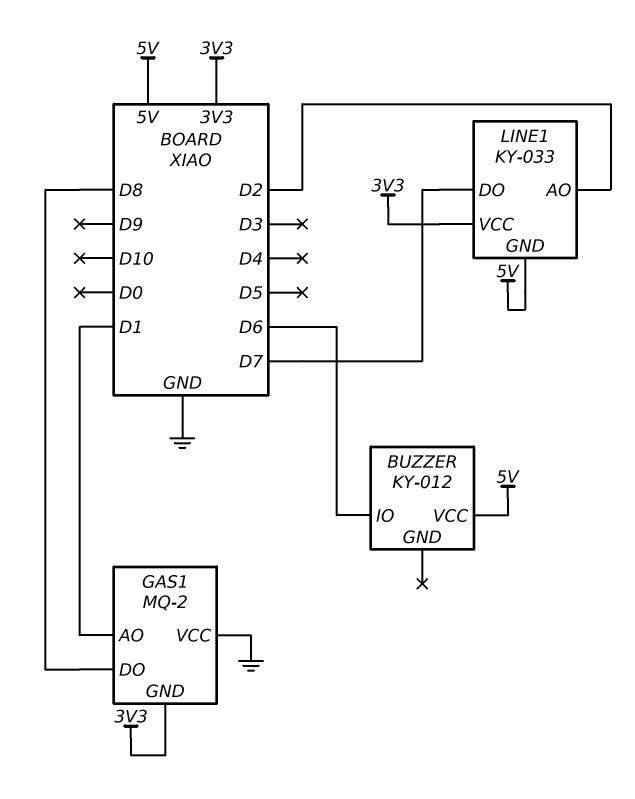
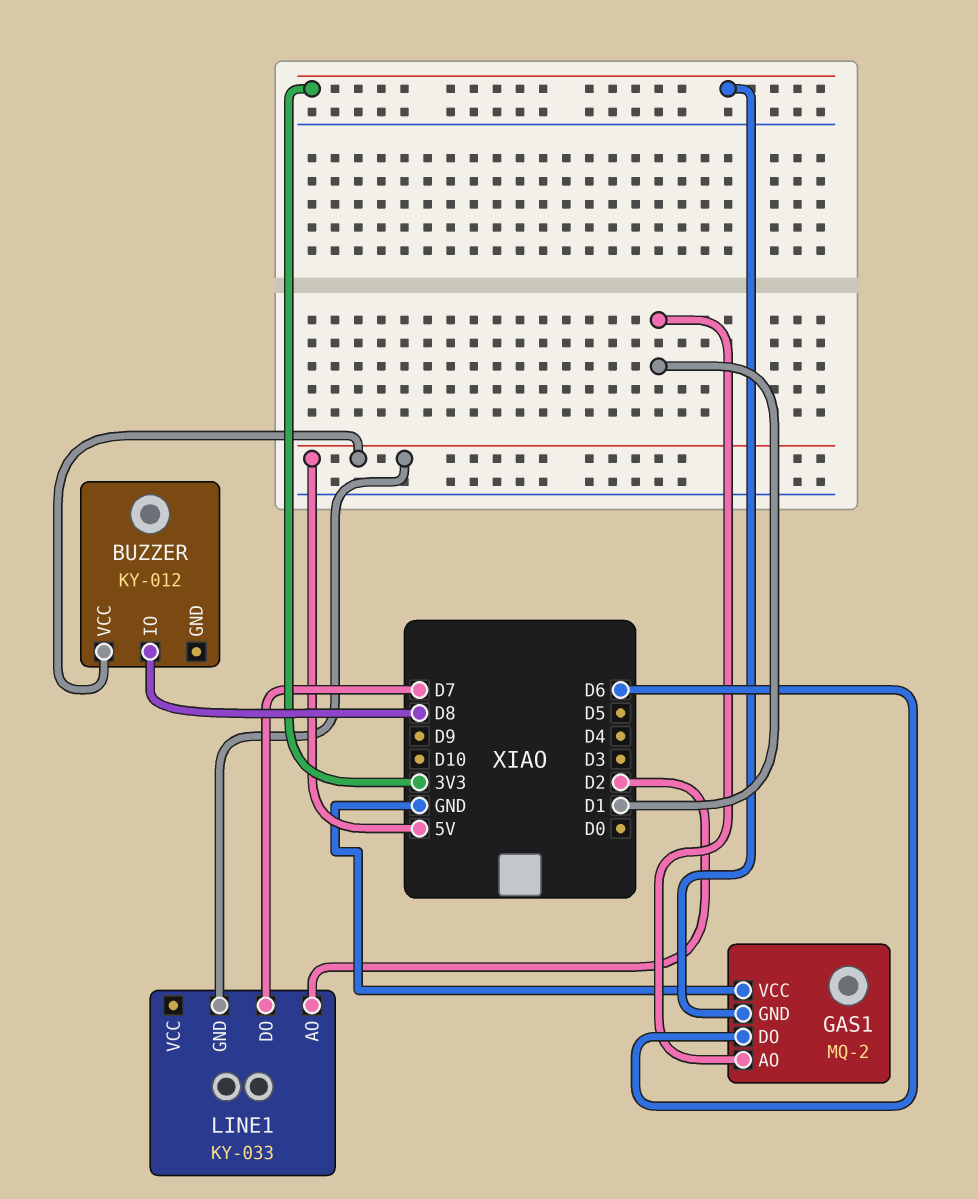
BUZZER pin IO: D6 -> D8
GAS1 pin DO: D8 -> D6
LINE1 pin VCC: 3V3 -> none

